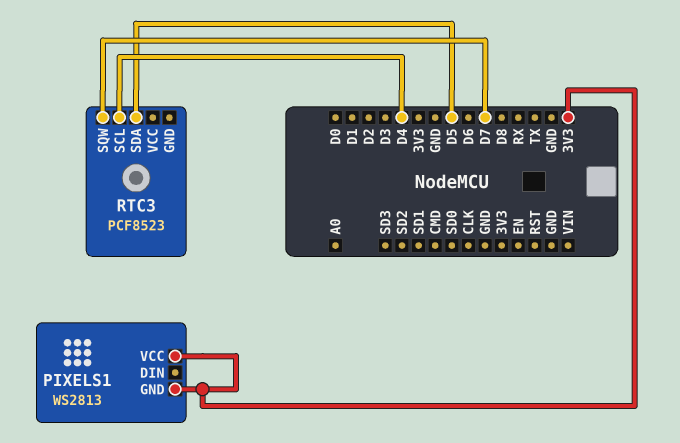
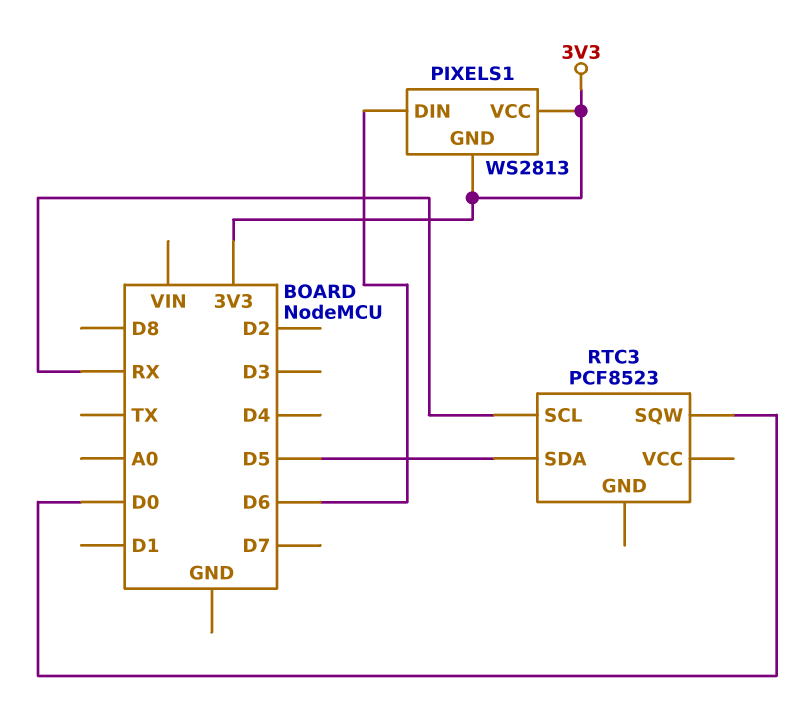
PIXELS1 pin DIN: none -> D6
RTC3 pin SCL: D4 -> RX
RTC3 pin SQW: D7 -> D0

